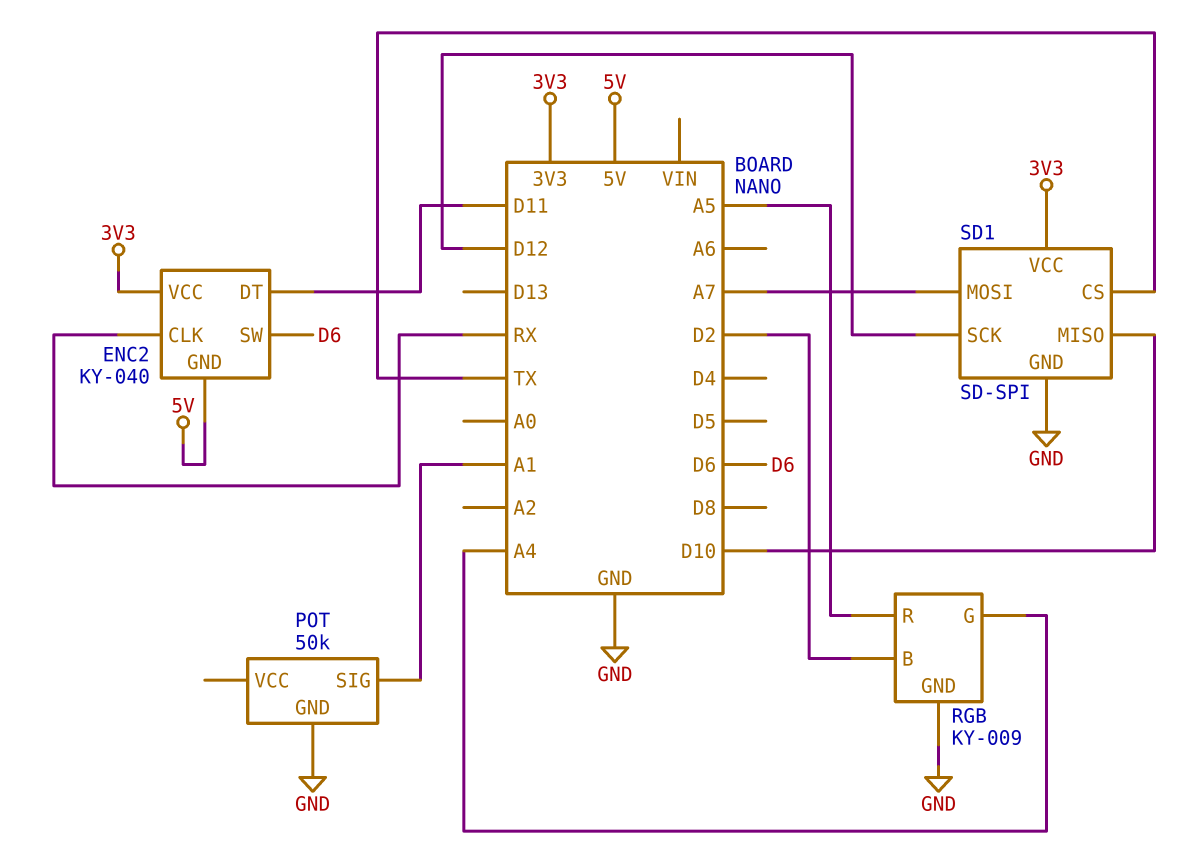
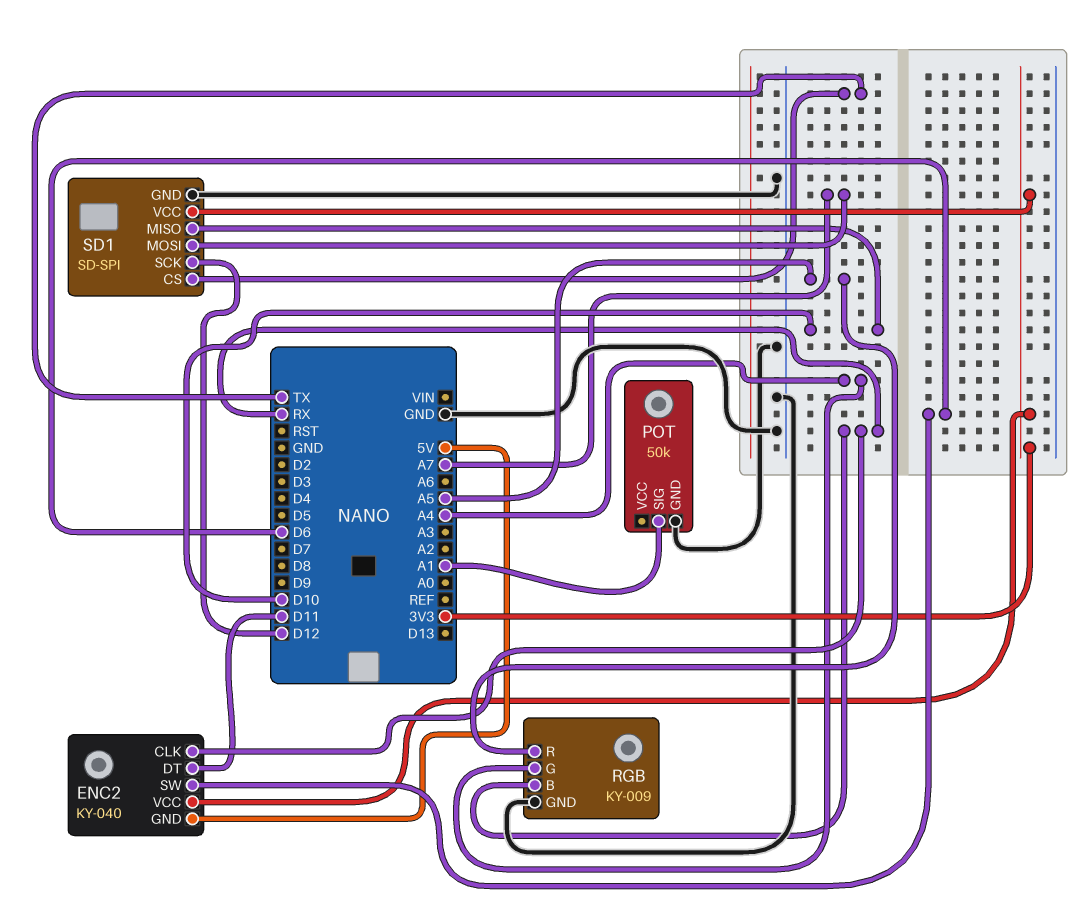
RGB pin B: D2 -> RX

